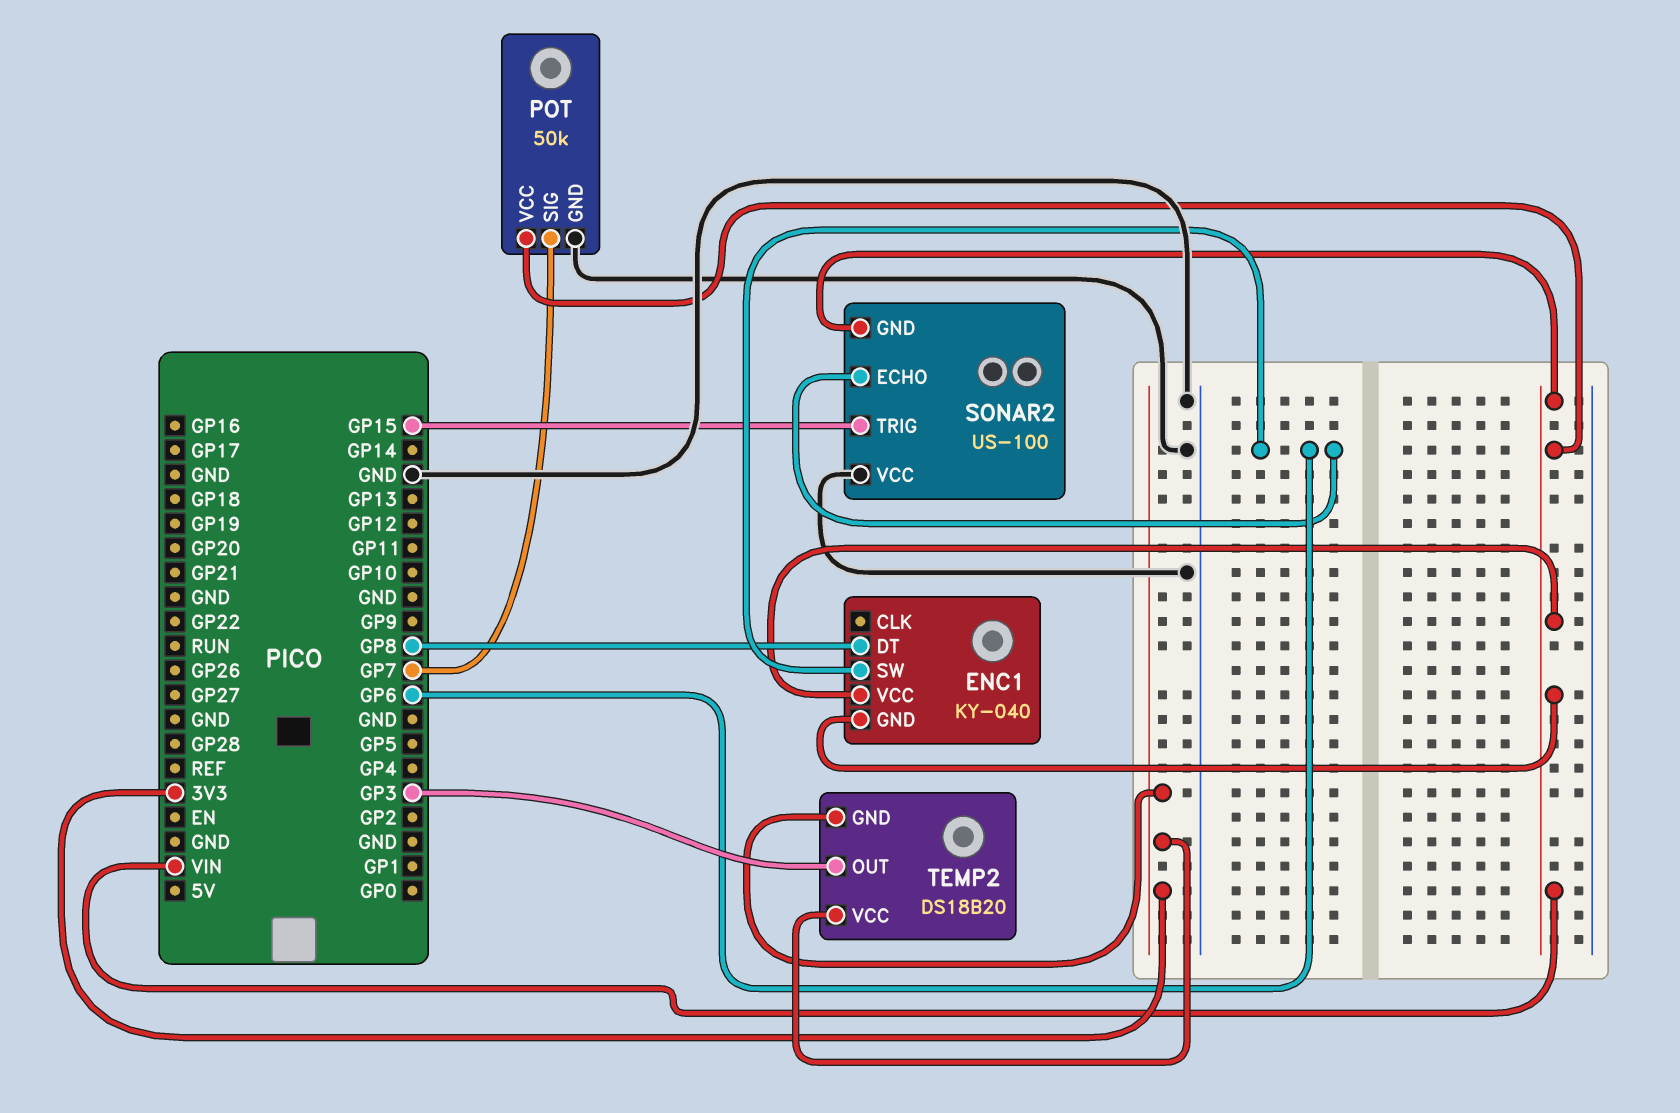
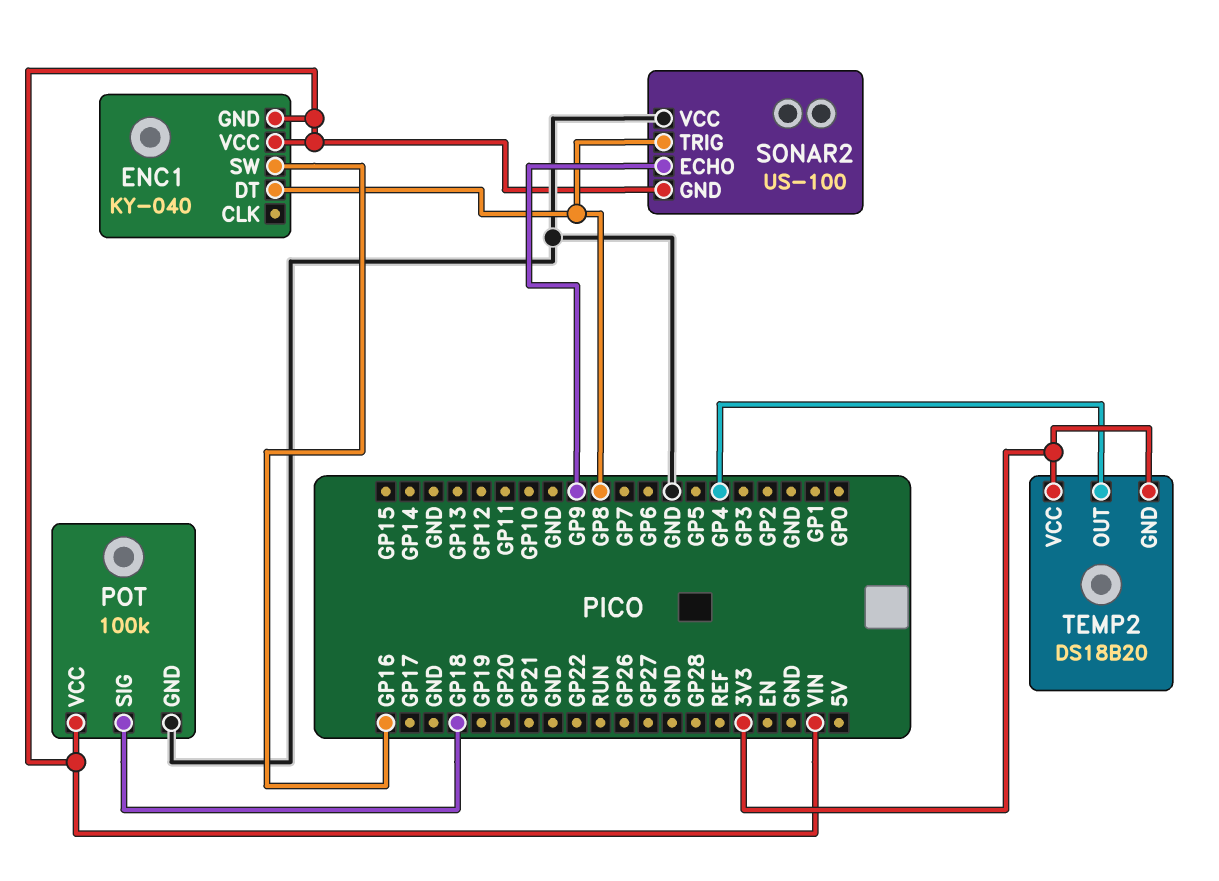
ENC1 pin SW: GP6 -> GP16
POT: 50k -> 100k
POT pin SIG: GP7 -> GP18
SONAR2 pin ECHO: GP6 -> GP9
SONAR2 pin TRIG: GP15 -> GP8
TEMP2 pin OUT: GP3 -> GP4

